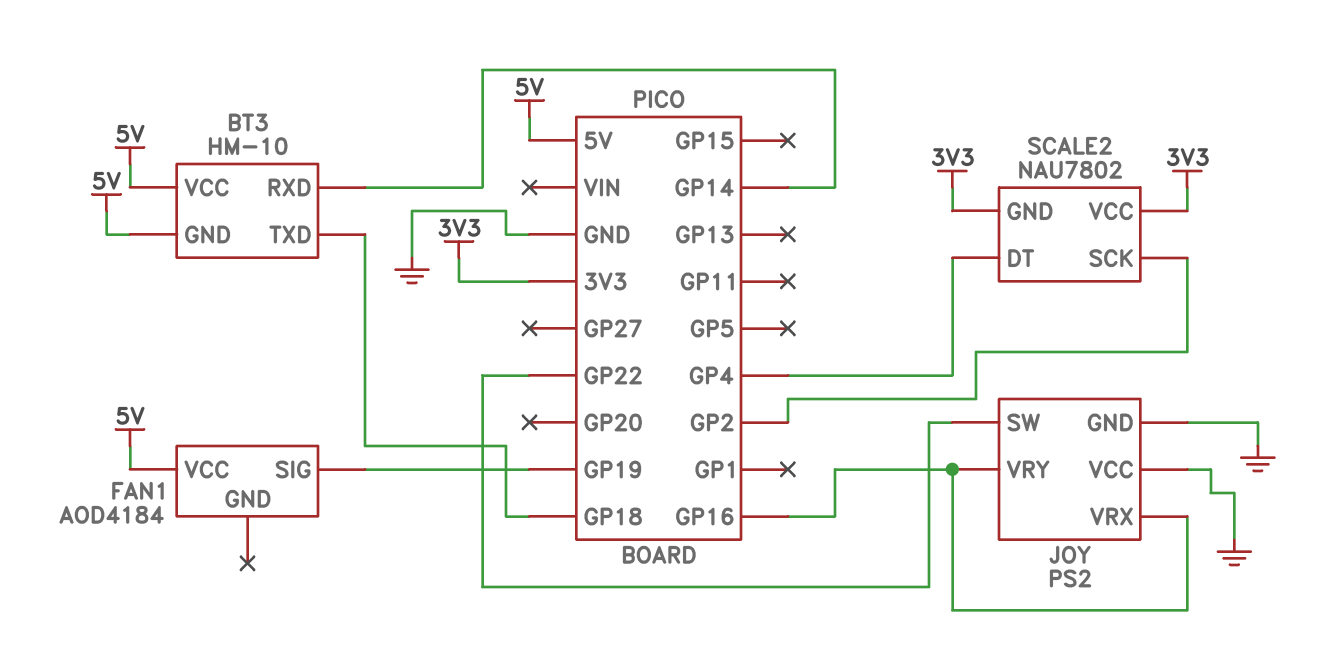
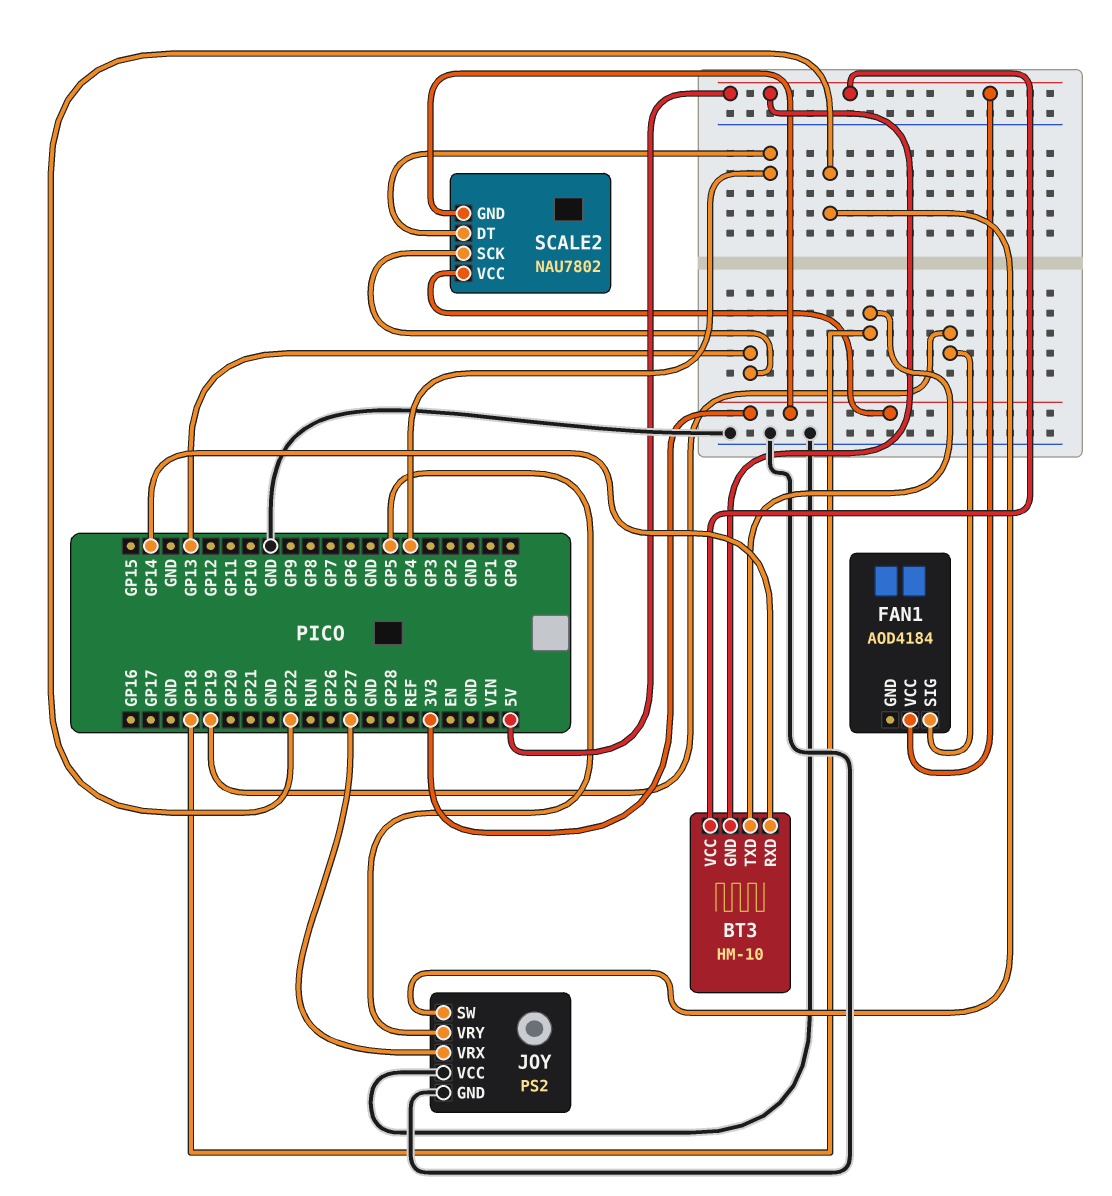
JOY pin VRX: GP16 -> GP27
JOY pin VRY: GP16 -> GP5
SCALE2 pin SCK: GP2 -> GP13

